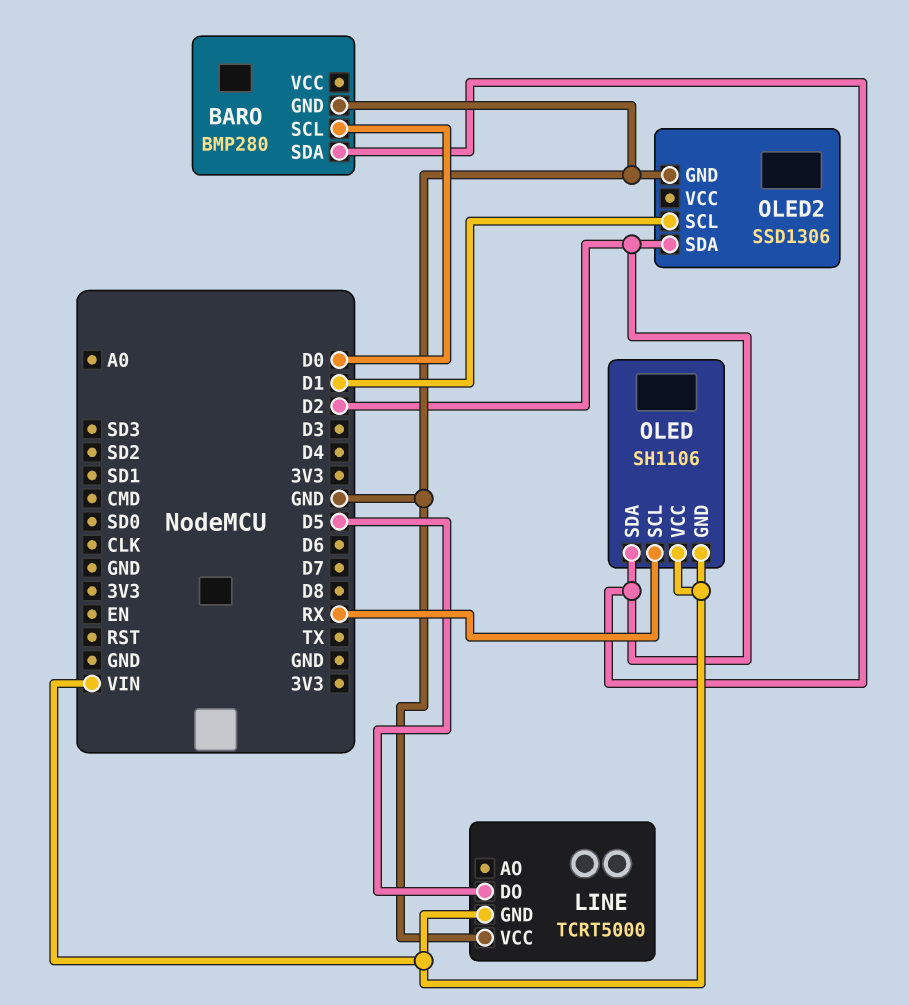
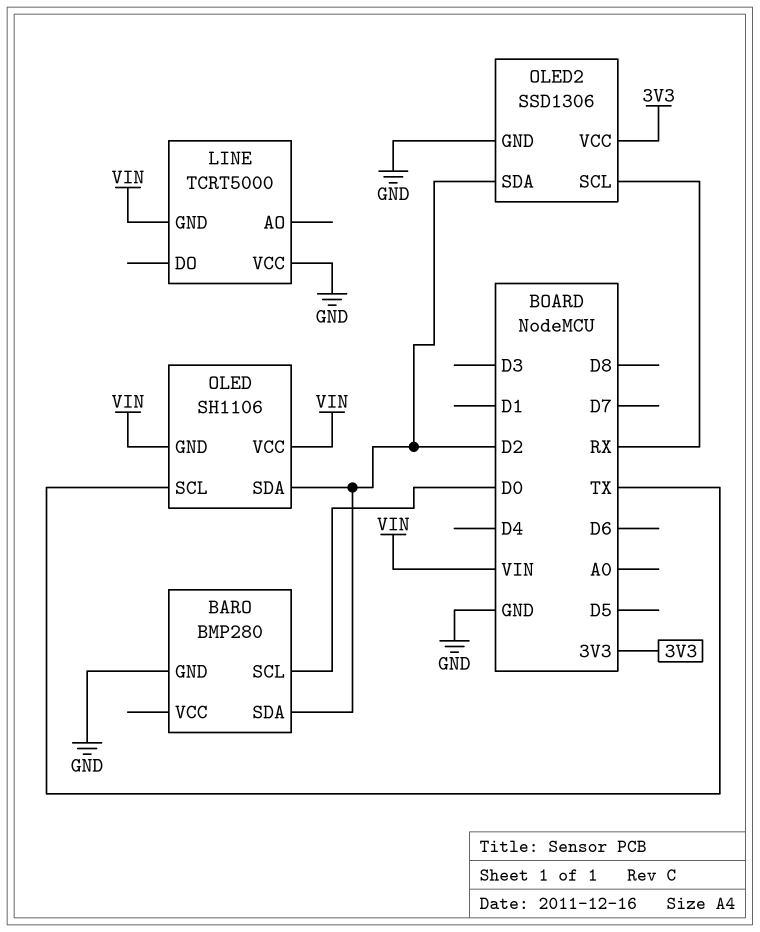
LINE pin DO: D5 -> none
OLED pin SCL: RX -> TX
OLED2 pin SCL: D1 -> RX
OLED2 pin VCC: none -> 3V3

